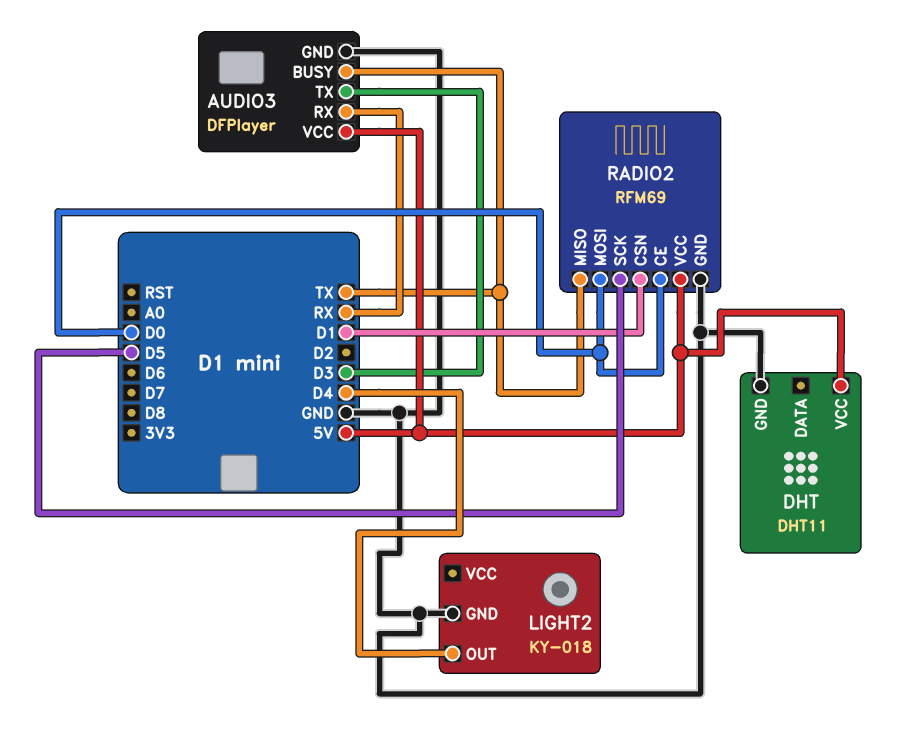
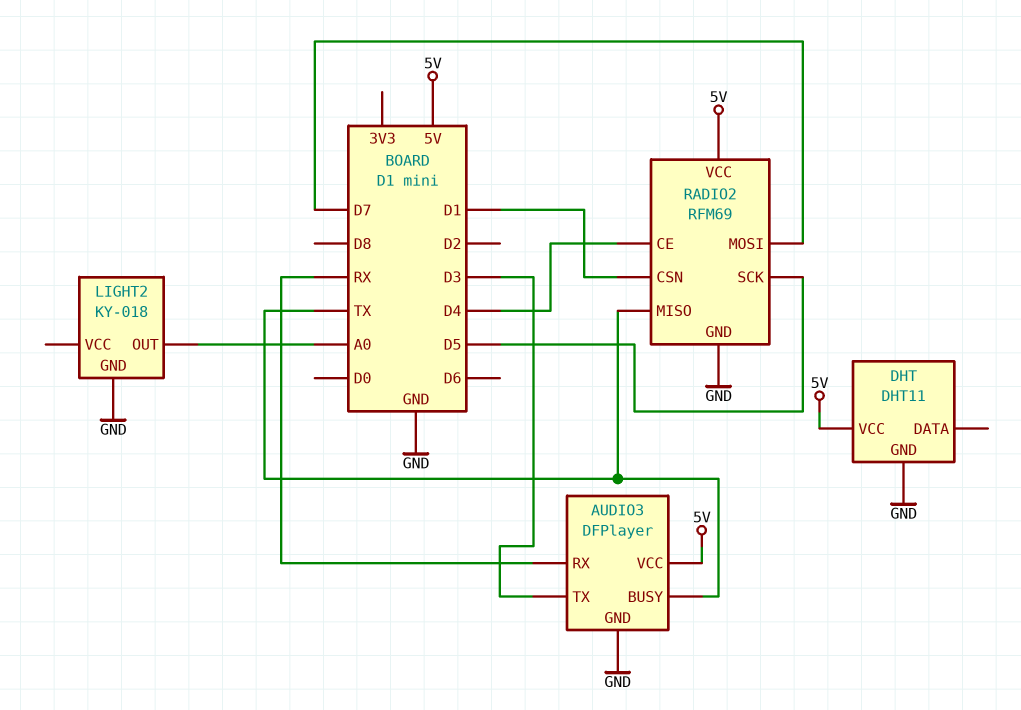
LIGHT2 pin OUT: D4 -> A0
RADIO2 pin CE: D0 -> D4
RADIO2 pin MOSI: D0 -> D7

